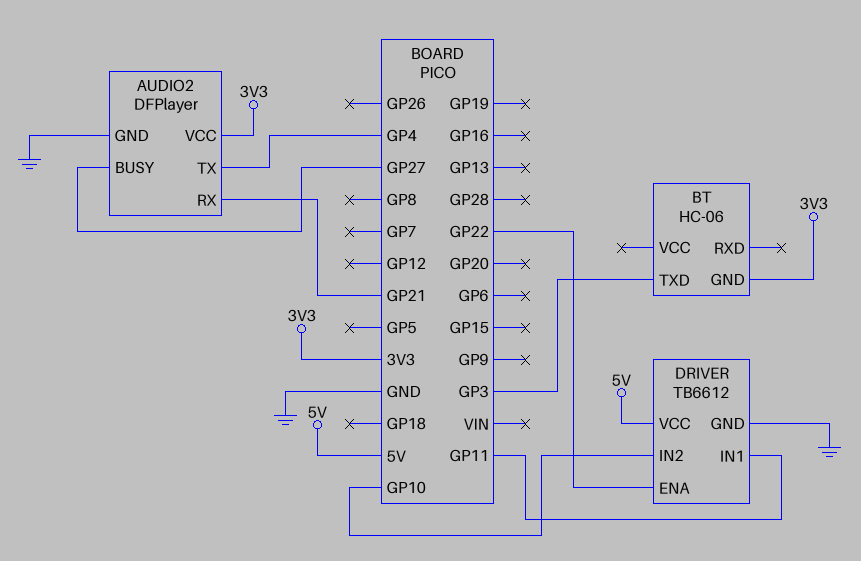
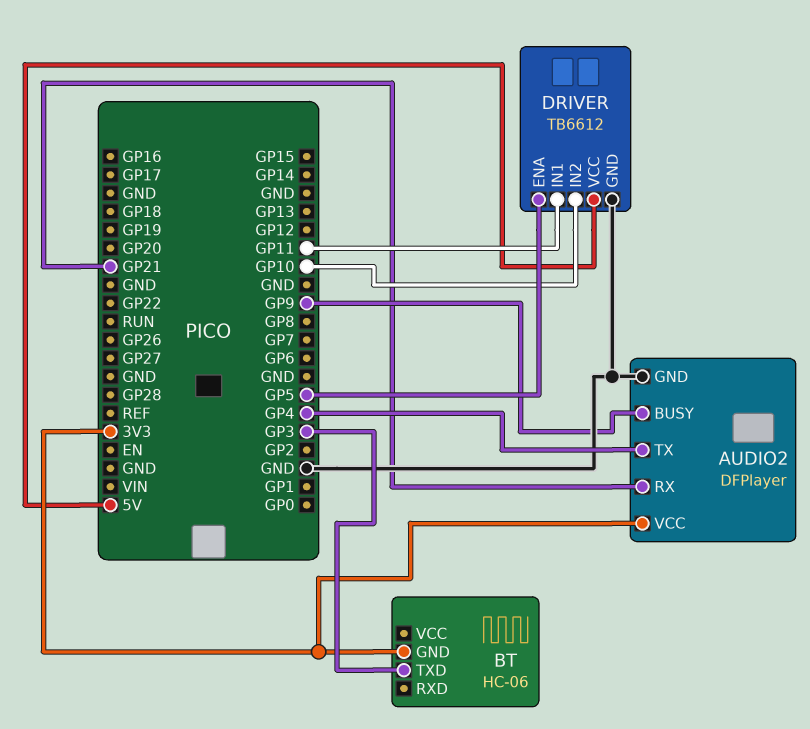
AUDIO2 pin BUSY: GP27 -> GP9
DRIVER pin ENA: GP22 -> GP5

